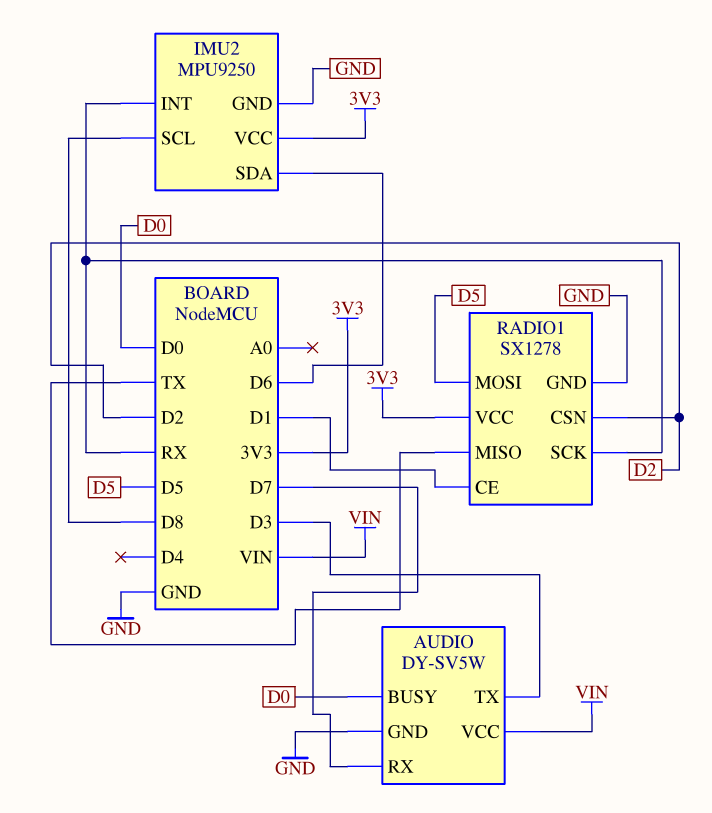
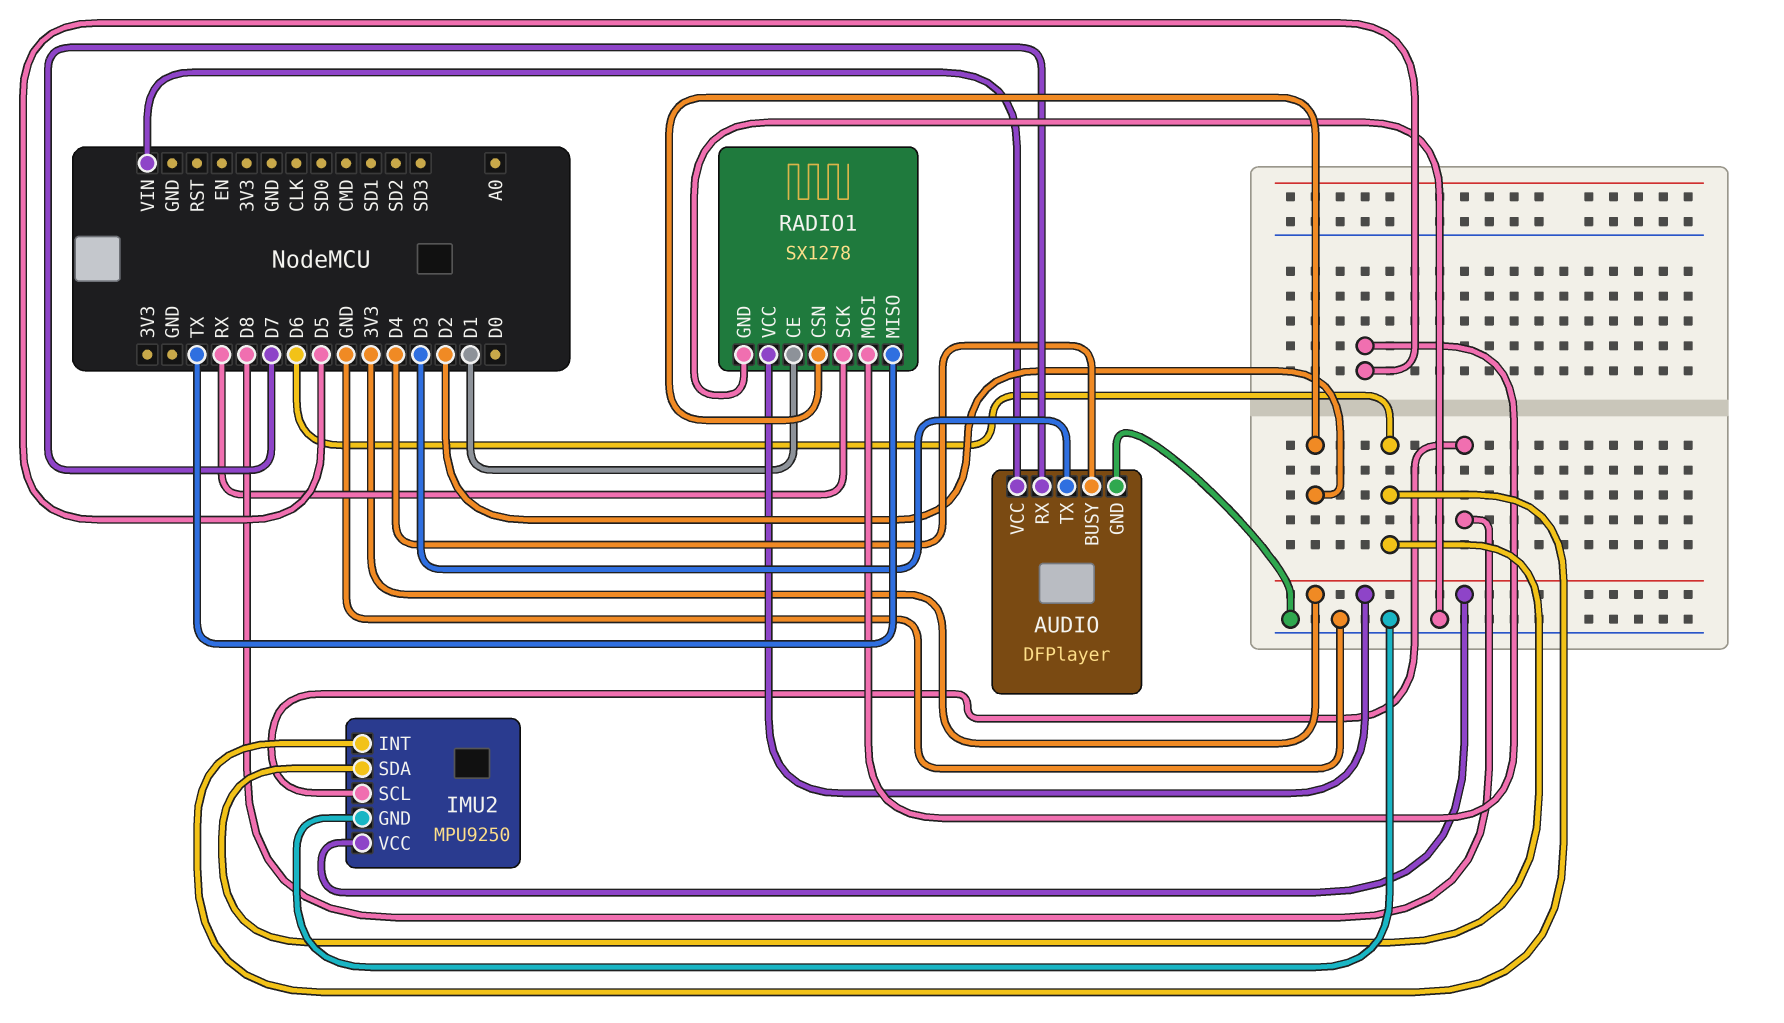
AUDIO: DY-SV5W -> DFPlayer
AUDIO pin BUSY: D0 -> D4
IMU2 pin INT: RX -> D6

